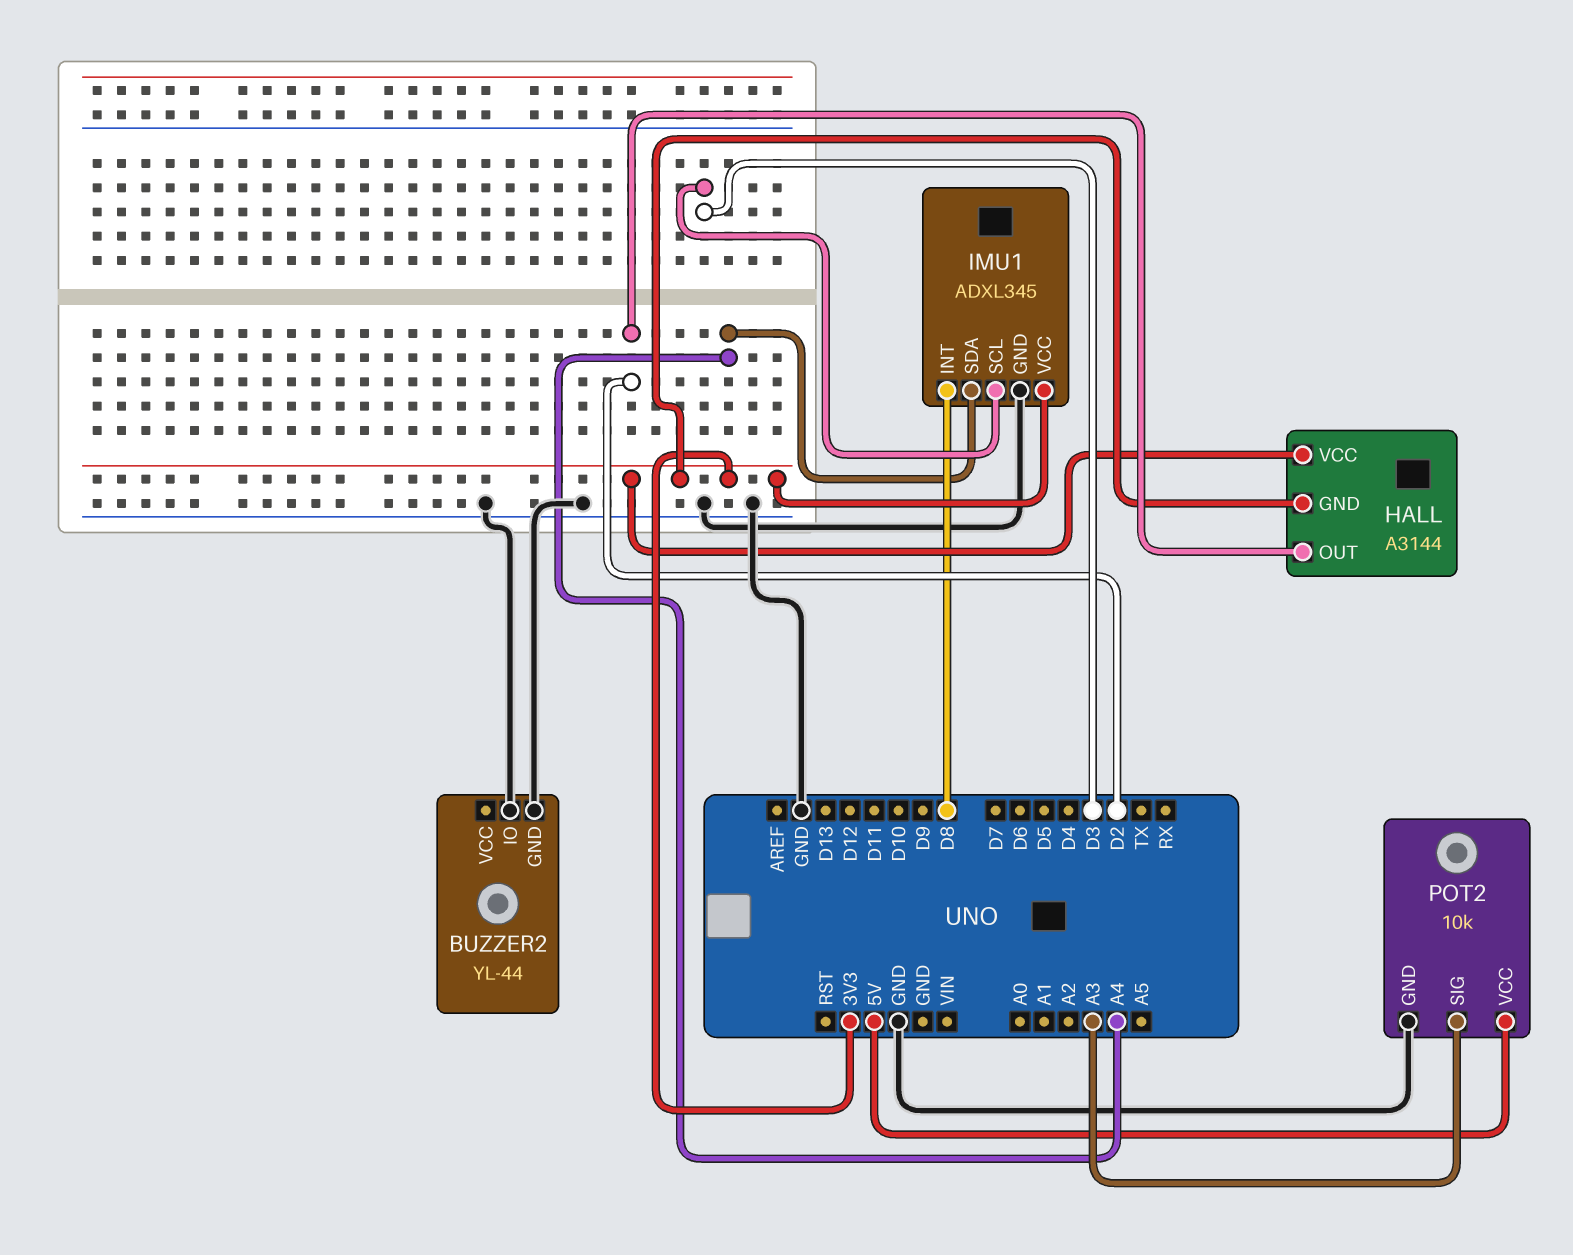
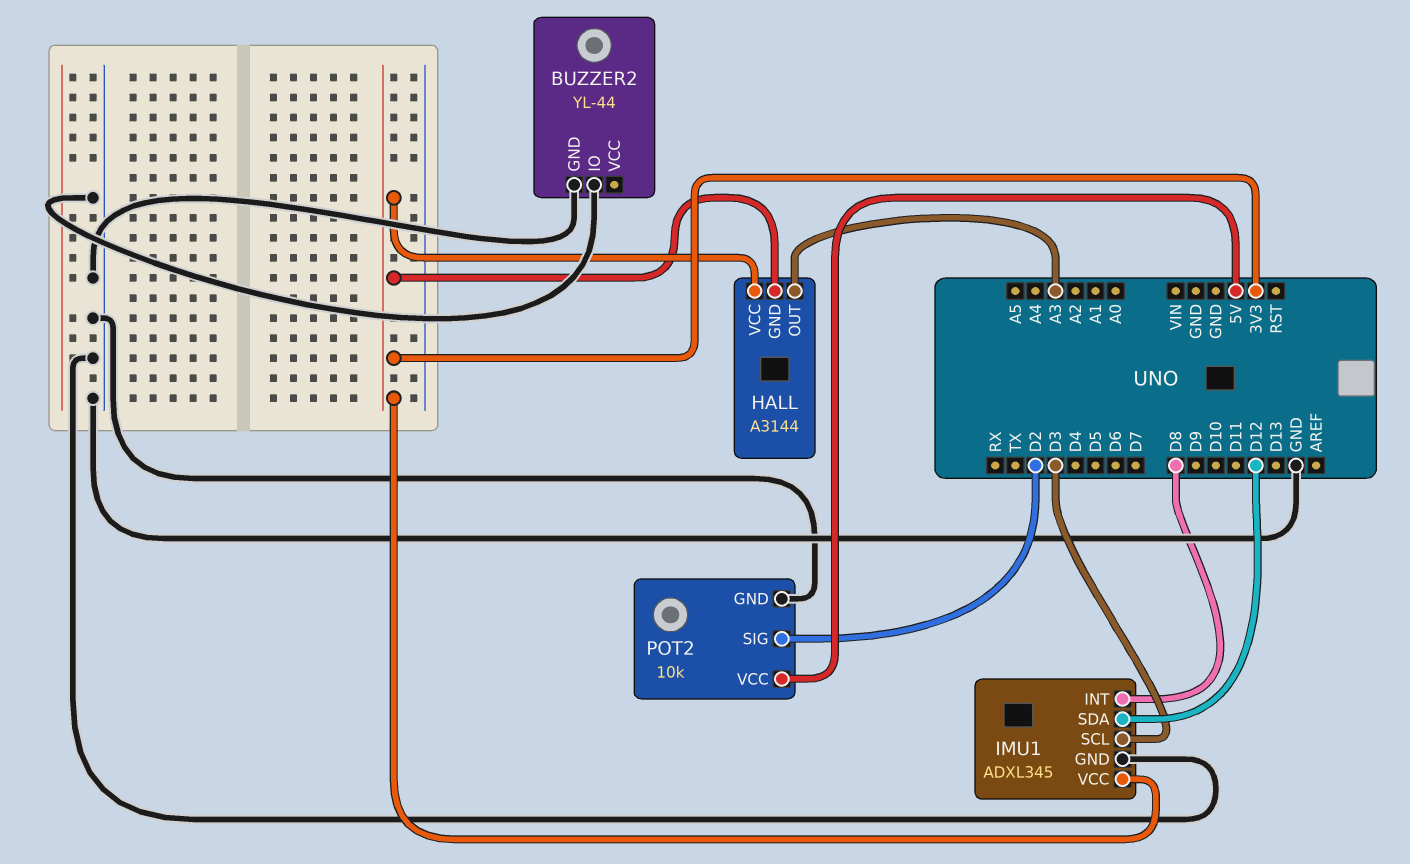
HALL pin OUT: D2 -> A3
IMU1 pin SDA: A4 -> D12
POT2 pin SIG: A3 -> D2

